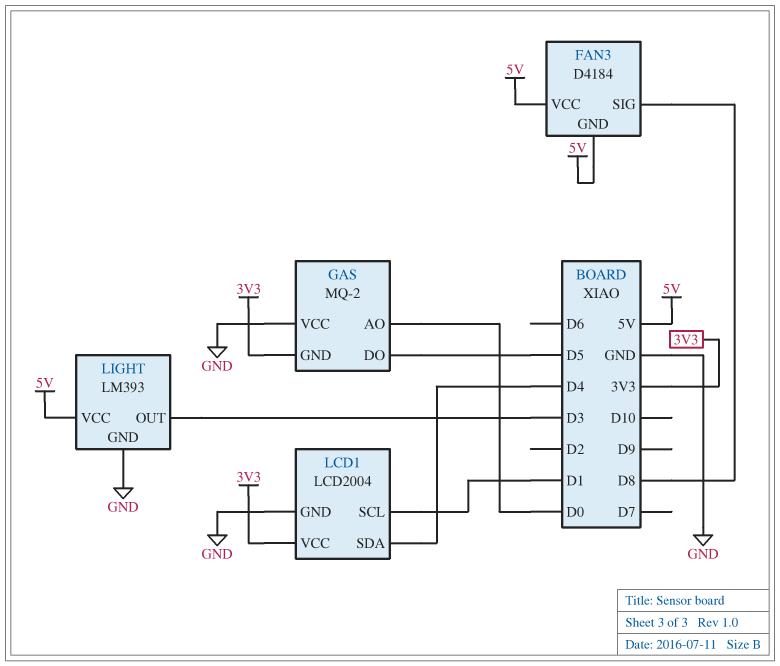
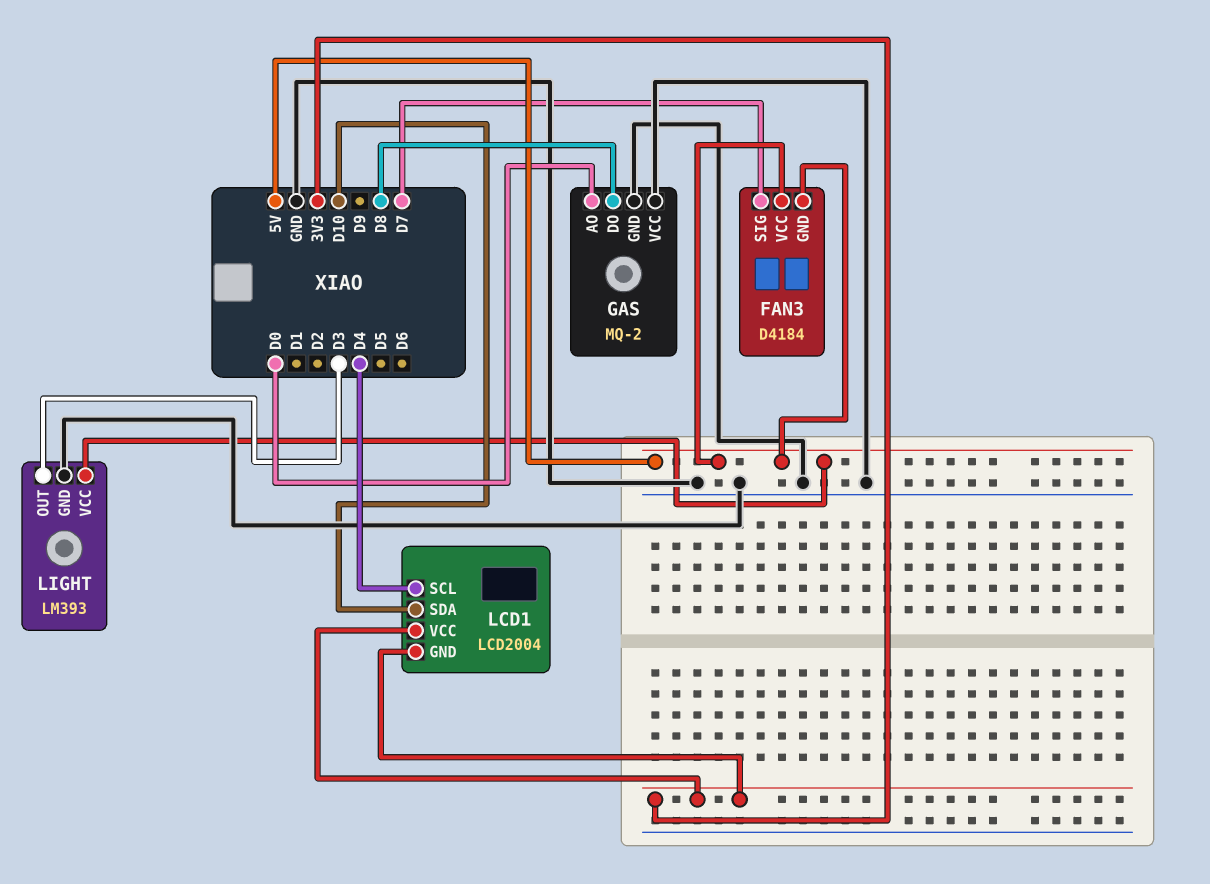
FAN3 pin SIG: D8 -> D7
GAS pin DO: D5 -> D8
GAS pin GND: 3V3 -> GND
LCD1 pin GND: GND -> 3V3
LCD1 pin SCL: D1 -> D4
LCD1 pin SDA: D4 -> D10

